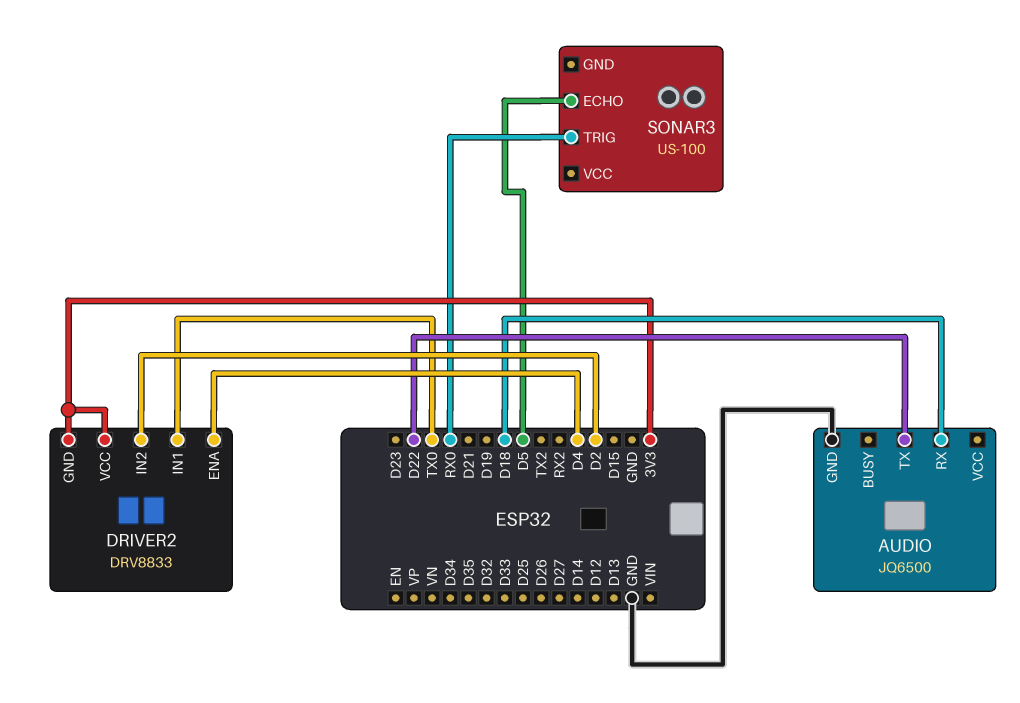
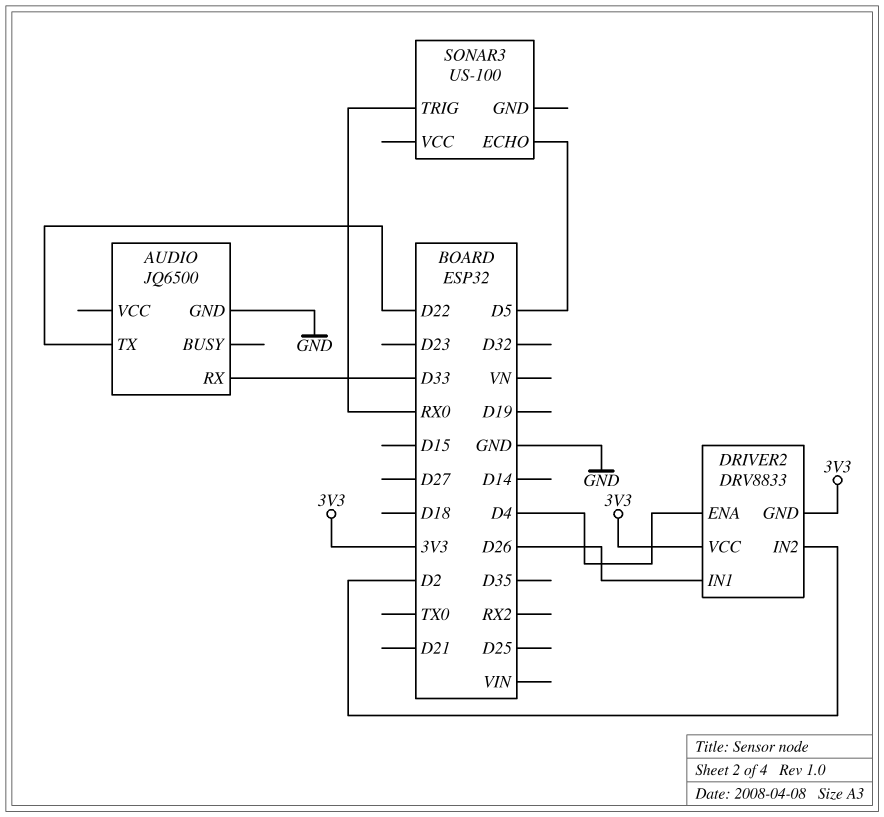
AUDIO pin RX: D18 -> D33
DRIVER2 pin IN1: TX0 -> D26

